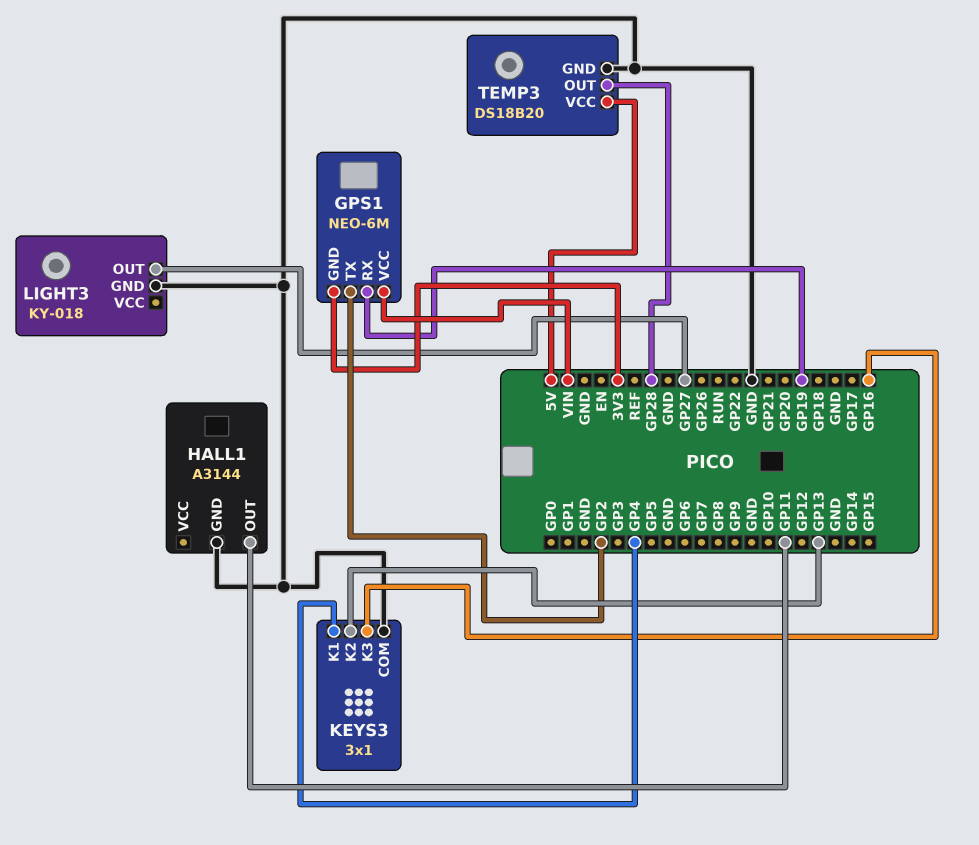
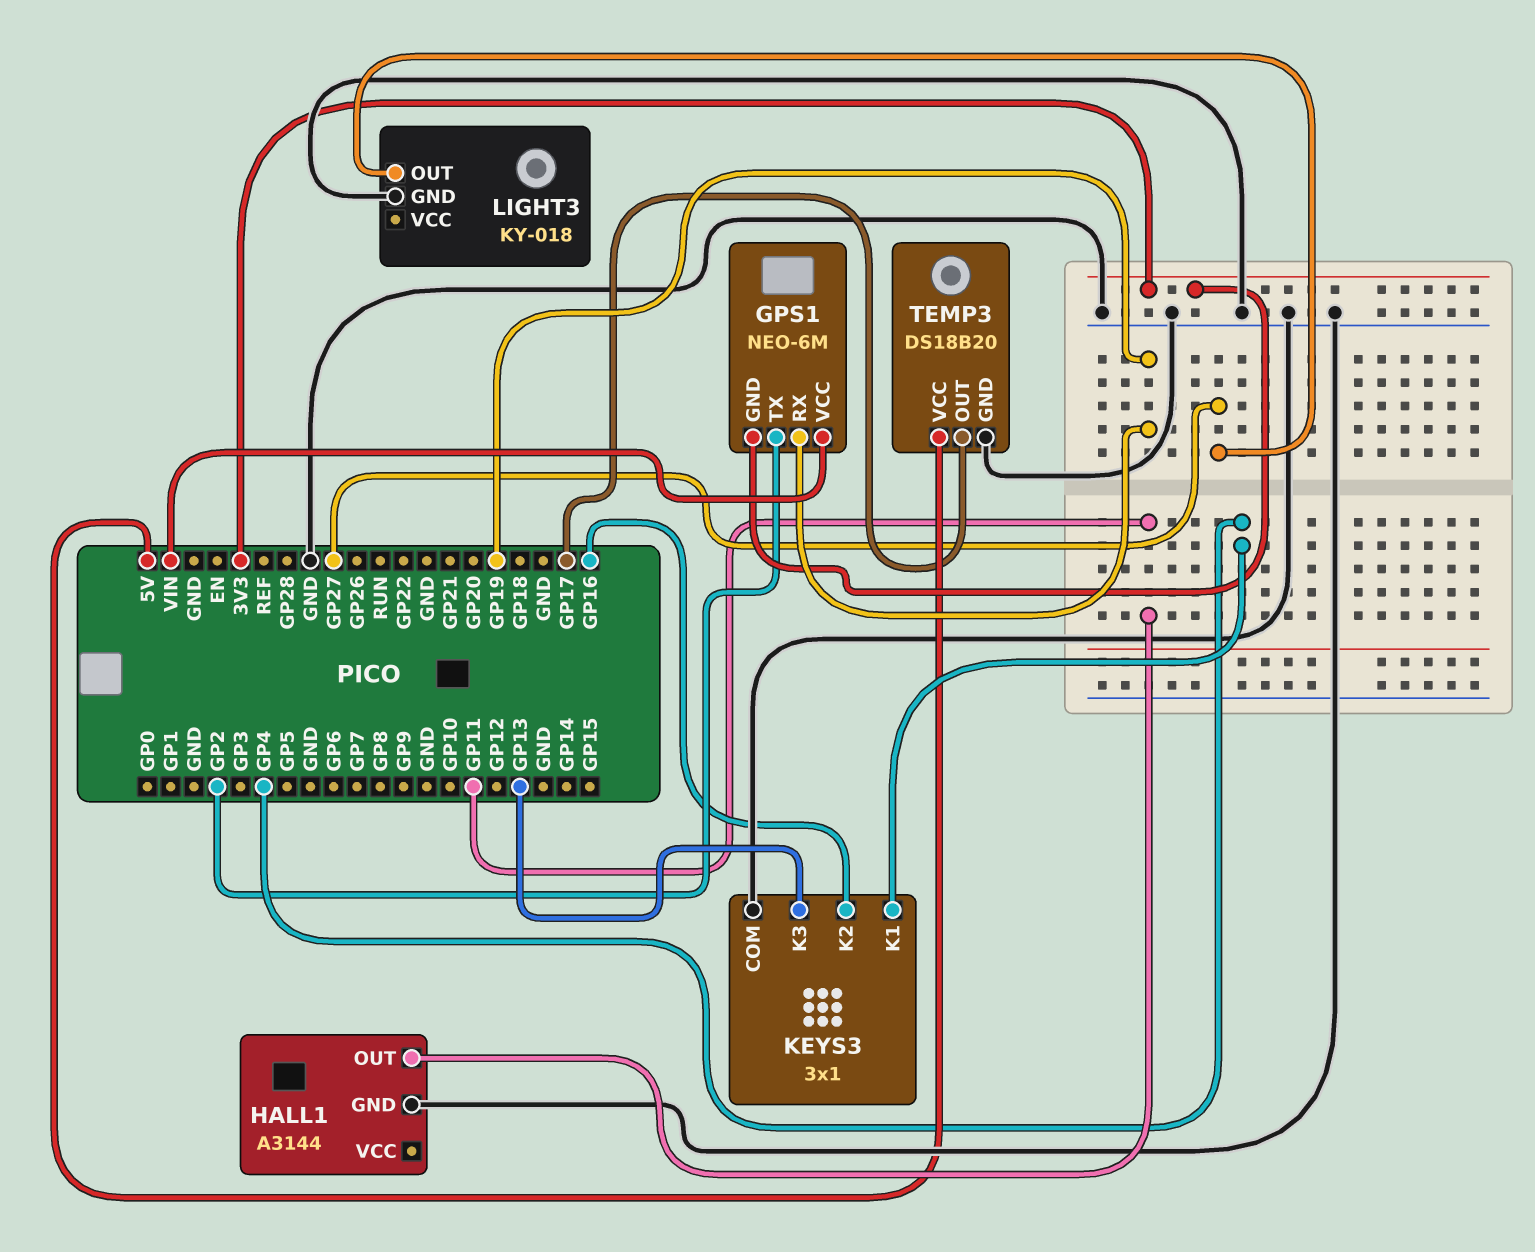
KEYS3 pin K2: GP13 -> GP16
KEYS3 pin K3: GP16 -> GP13
TEMP3 pin OUT: GP28 -> GP17

